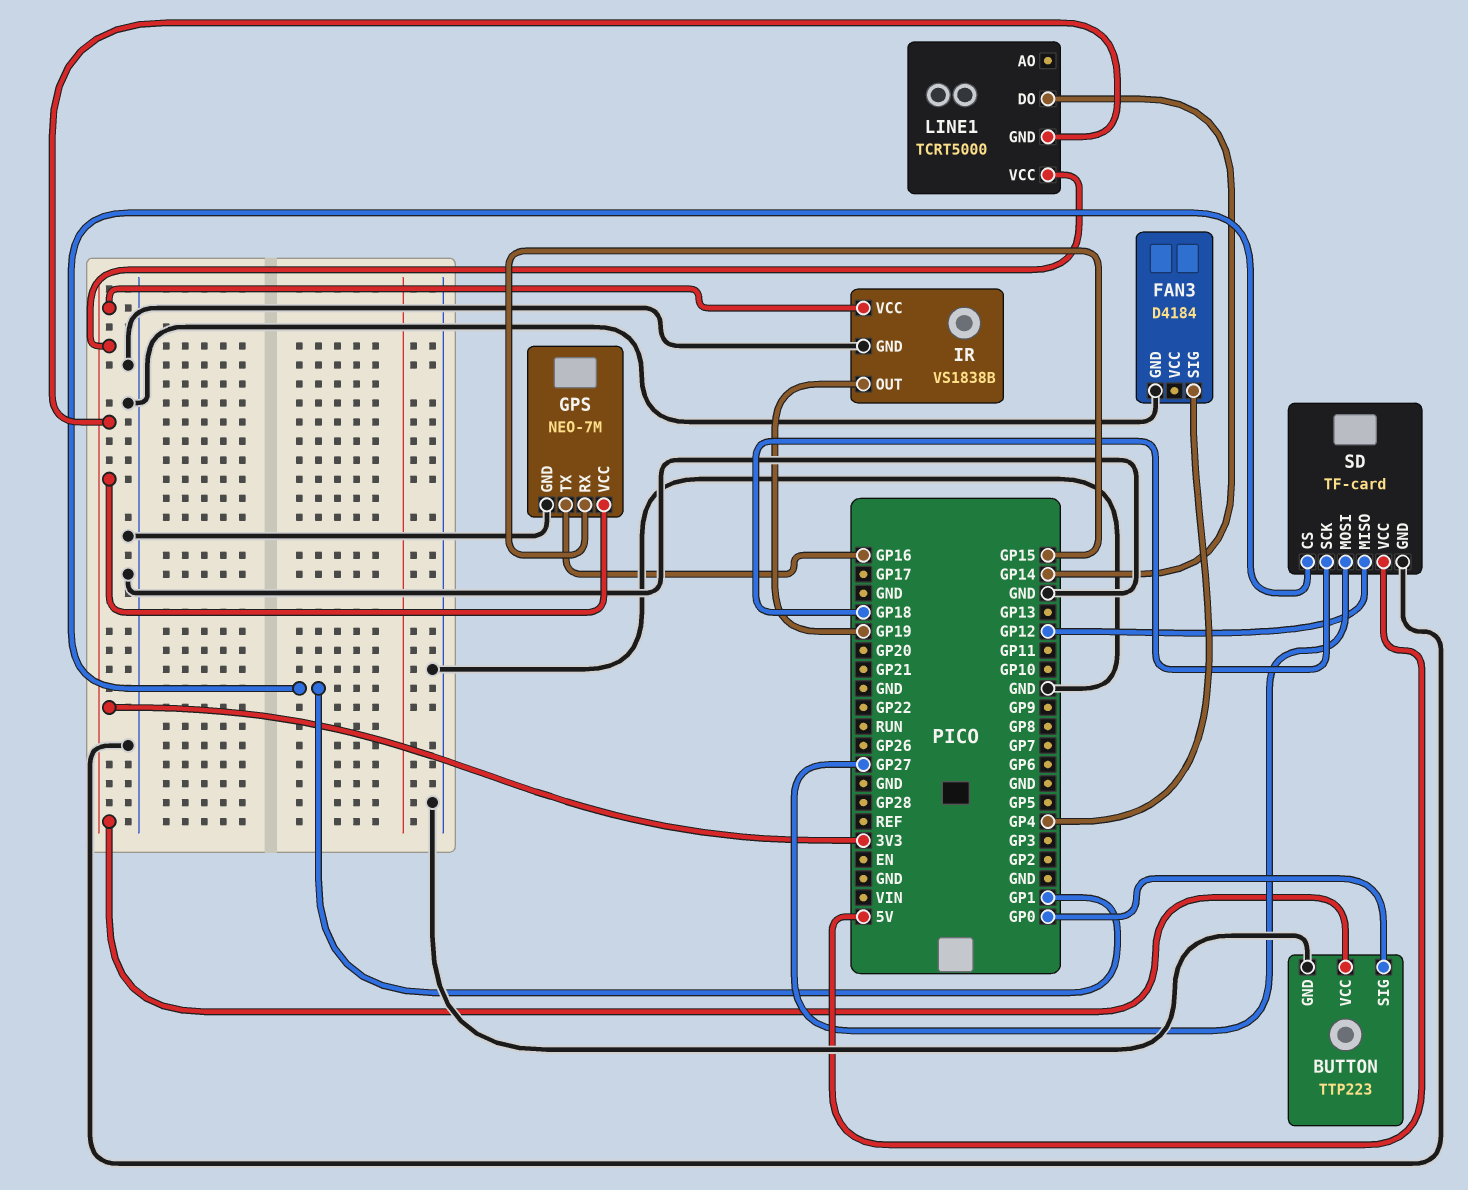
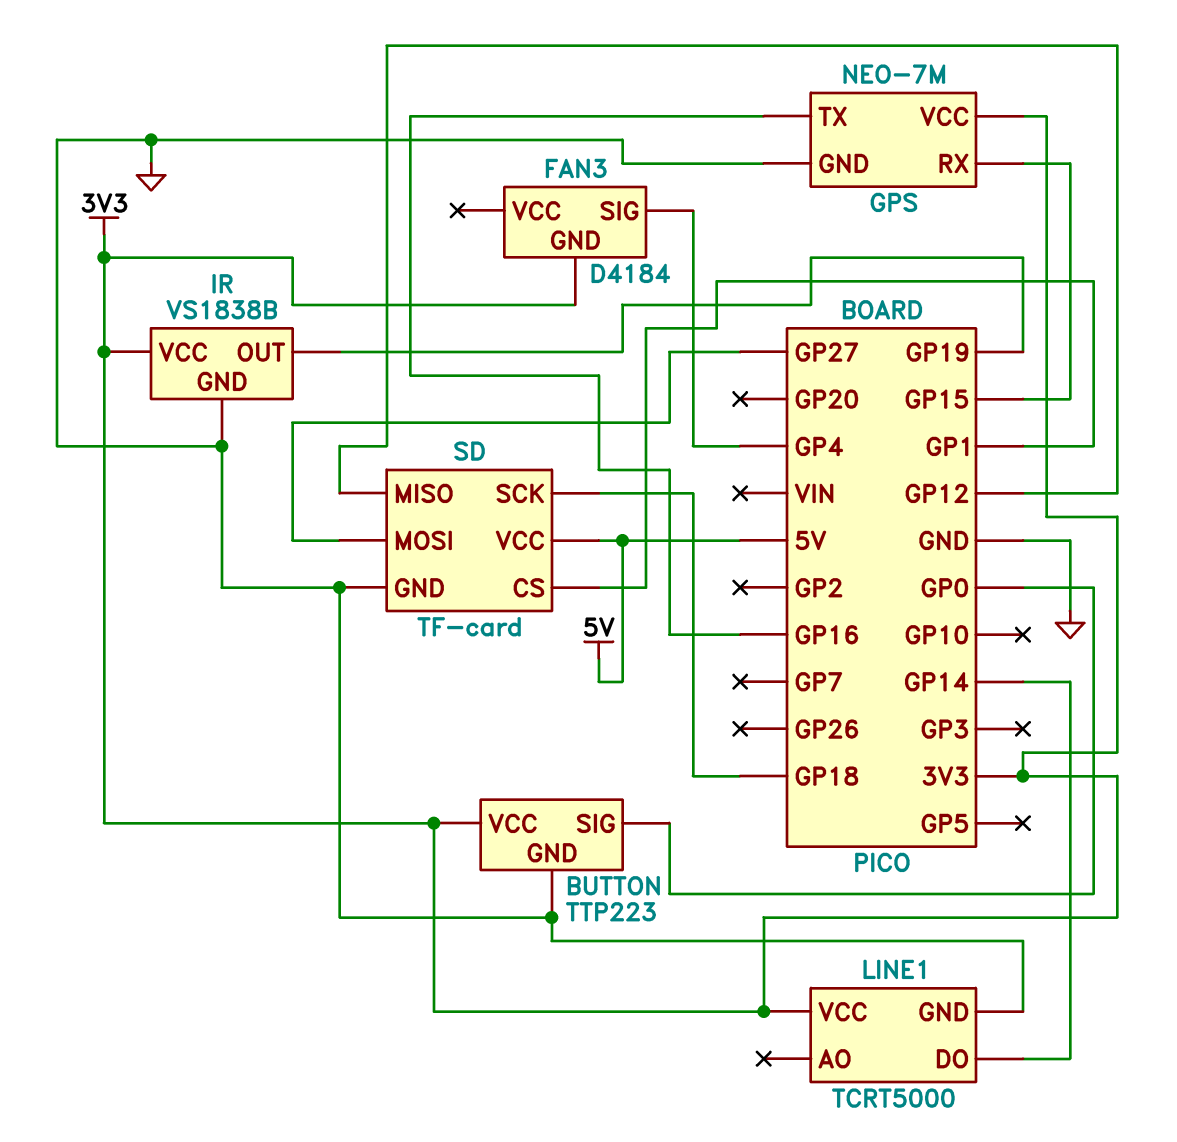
FAN3 pin GND: GND -> 3V3
LINE1 pin GND: 3V3 -> GND

